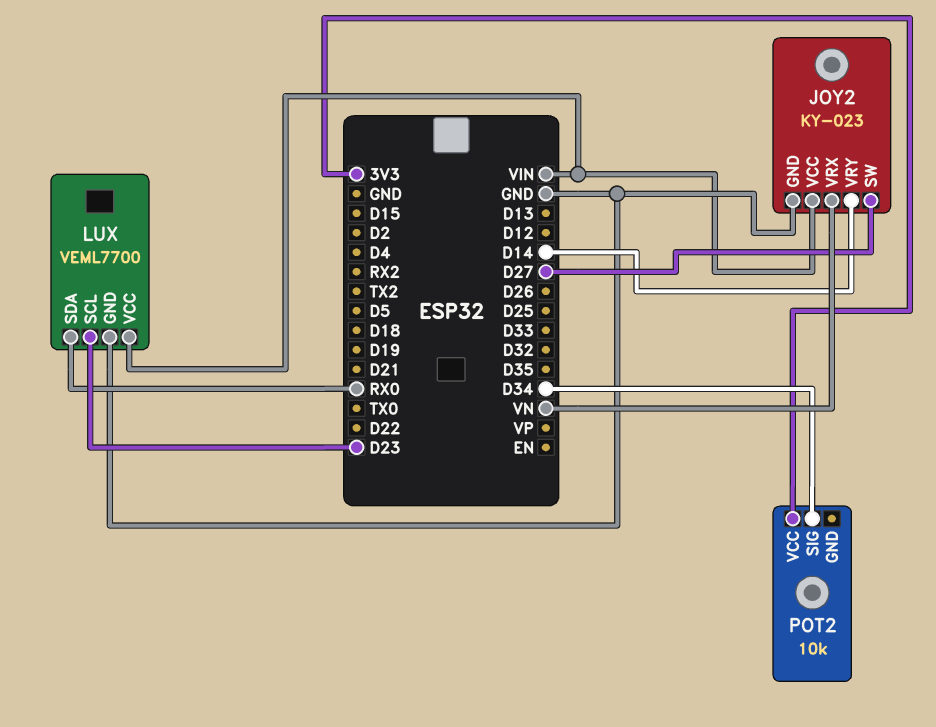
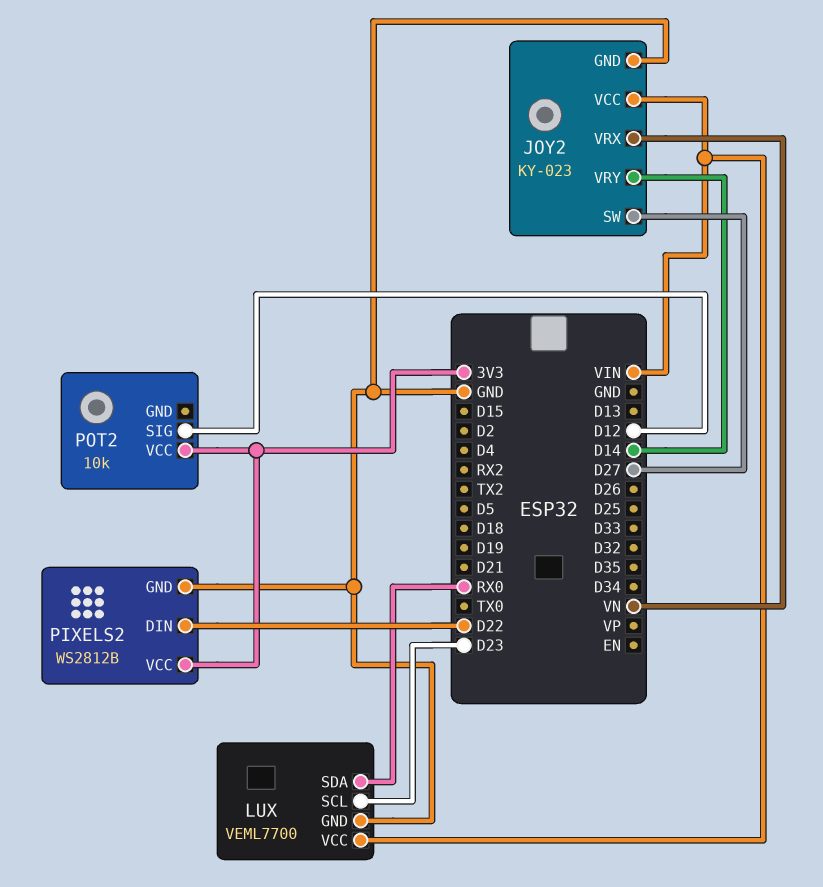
PIXELS2: none -> WS2812B
PIXELS2 pin DIN: none -> D22
PIXELS2 pin GND: none -> GND
PIXELS2 pin VCC: none -> 3V3
POT2 pin SIG: D34 -> D12

